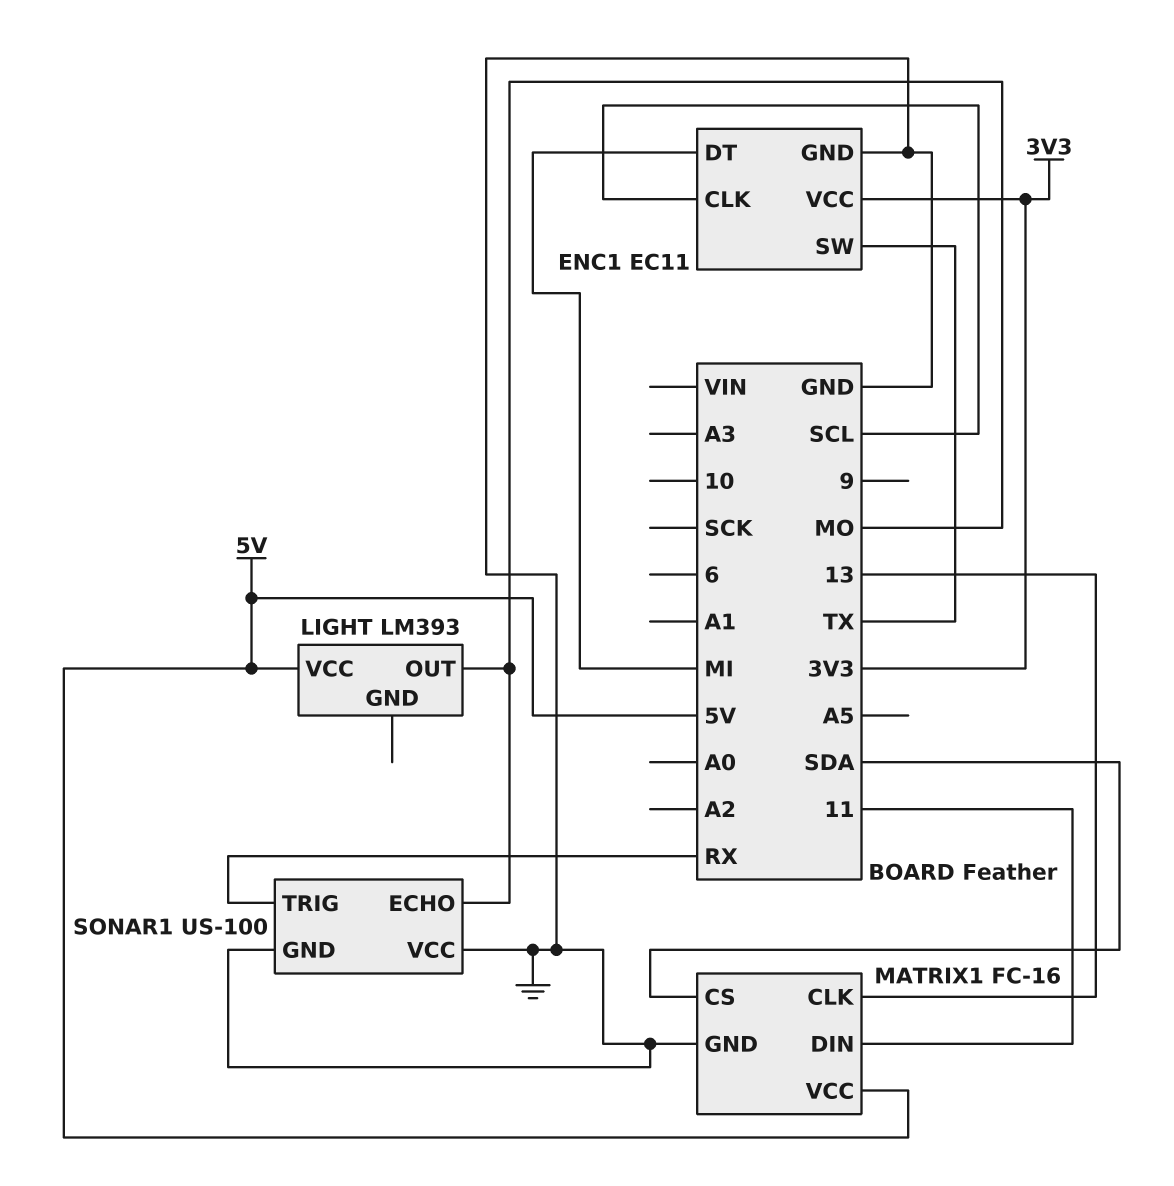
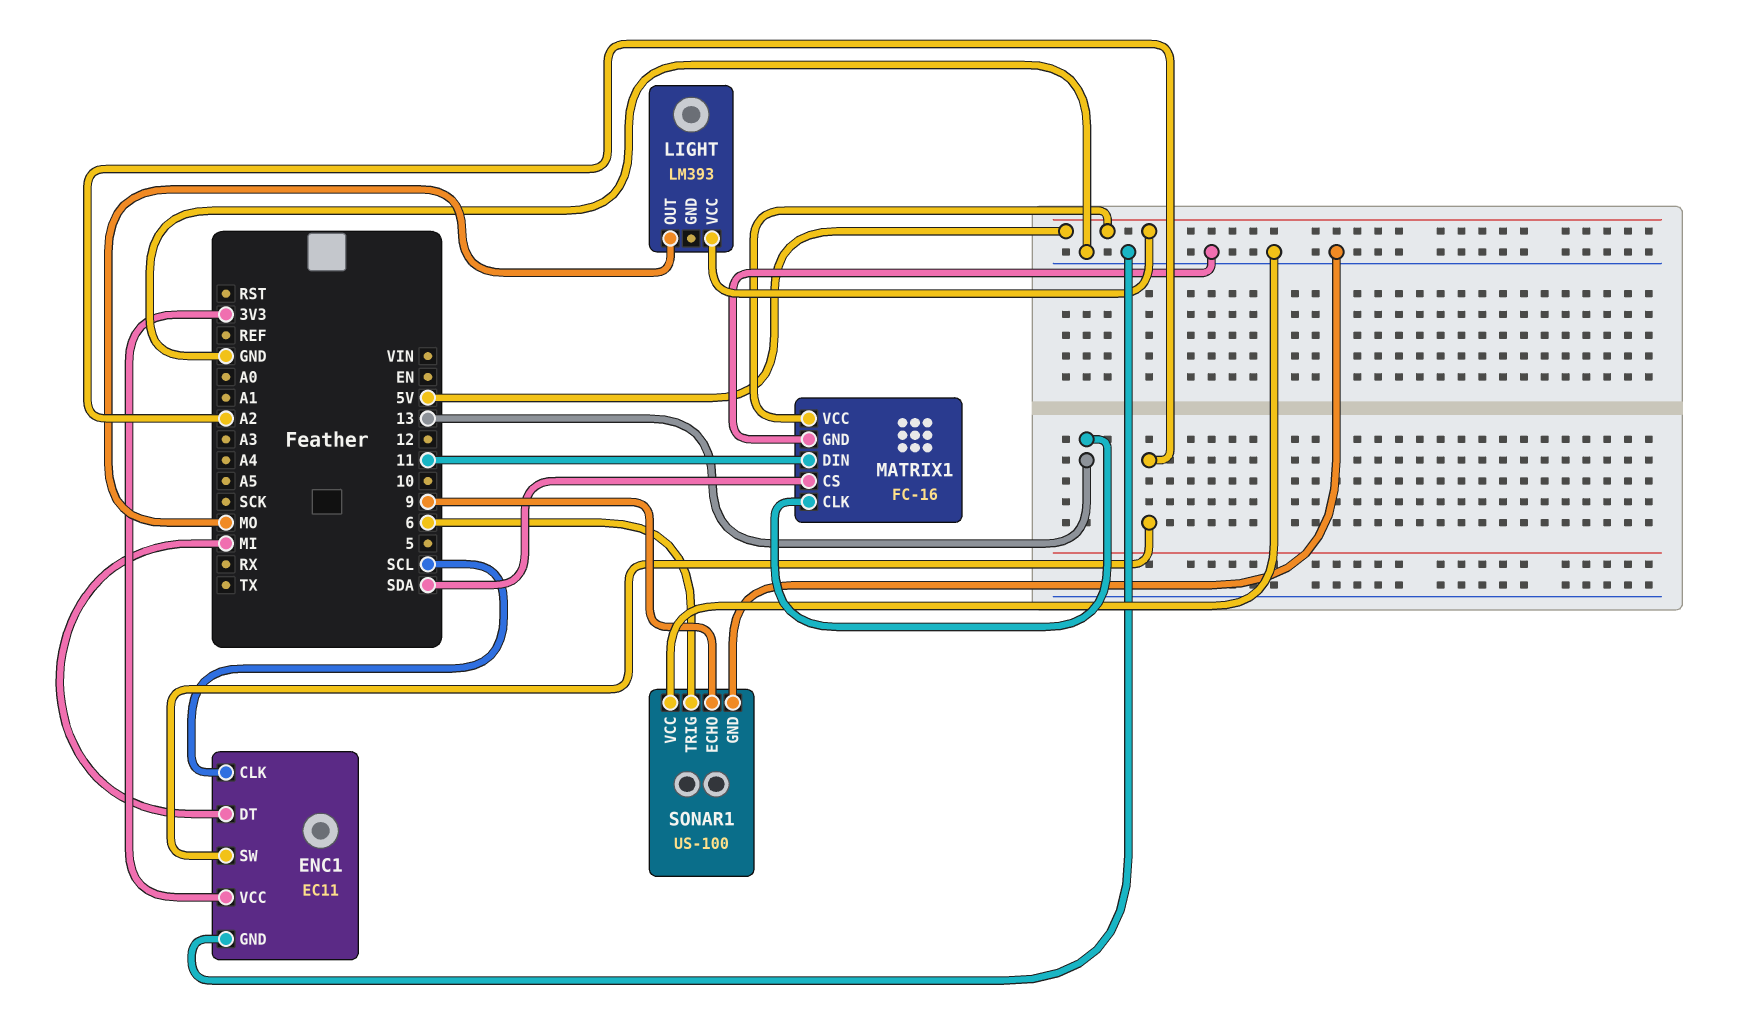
ENC1 pin SW: TX -> A2
SONAR1 pin ECHO: MO -> 9
SONAR1 pin TRIG: RX -> 6

